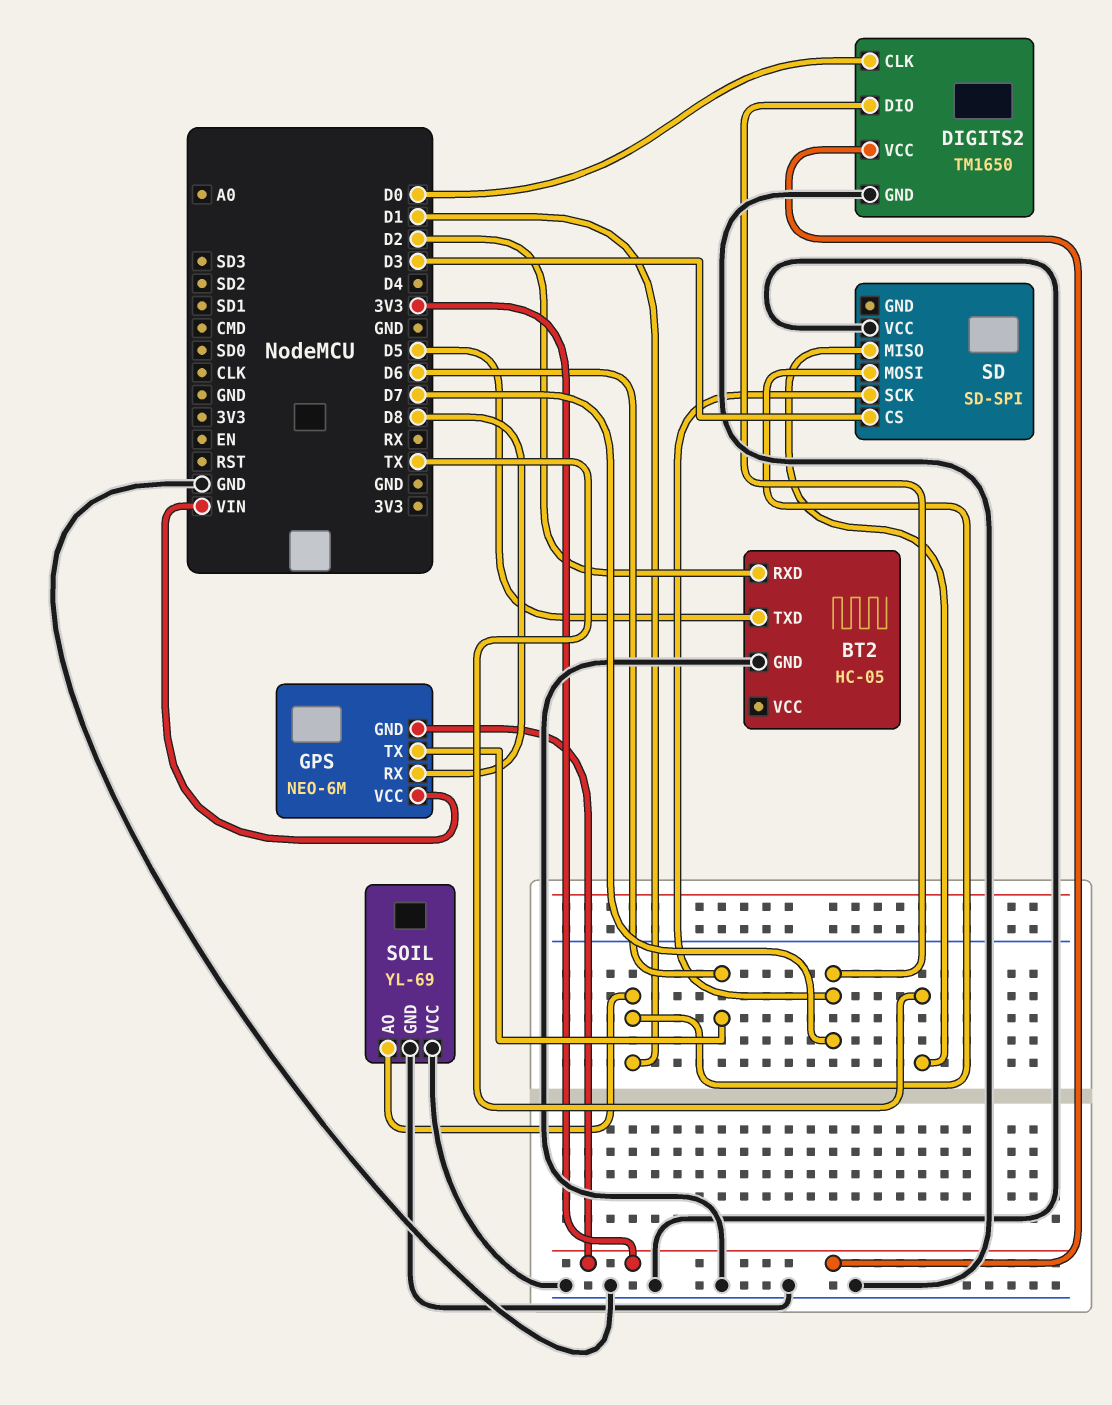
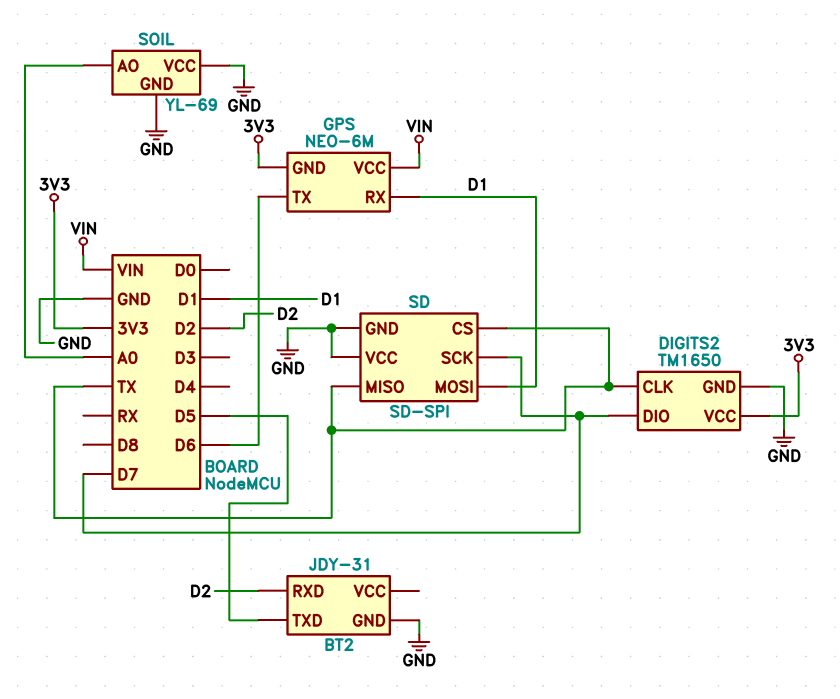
BT2: HC-05 -> JDY-31
DIGITS2 pin CLK: D0 -> TX
GPS pin RX: D8 -> D1
SD pin CS: D3 -> TX
SD pin GND: none -> GND
SOIL pin AO: D1 -> A0

